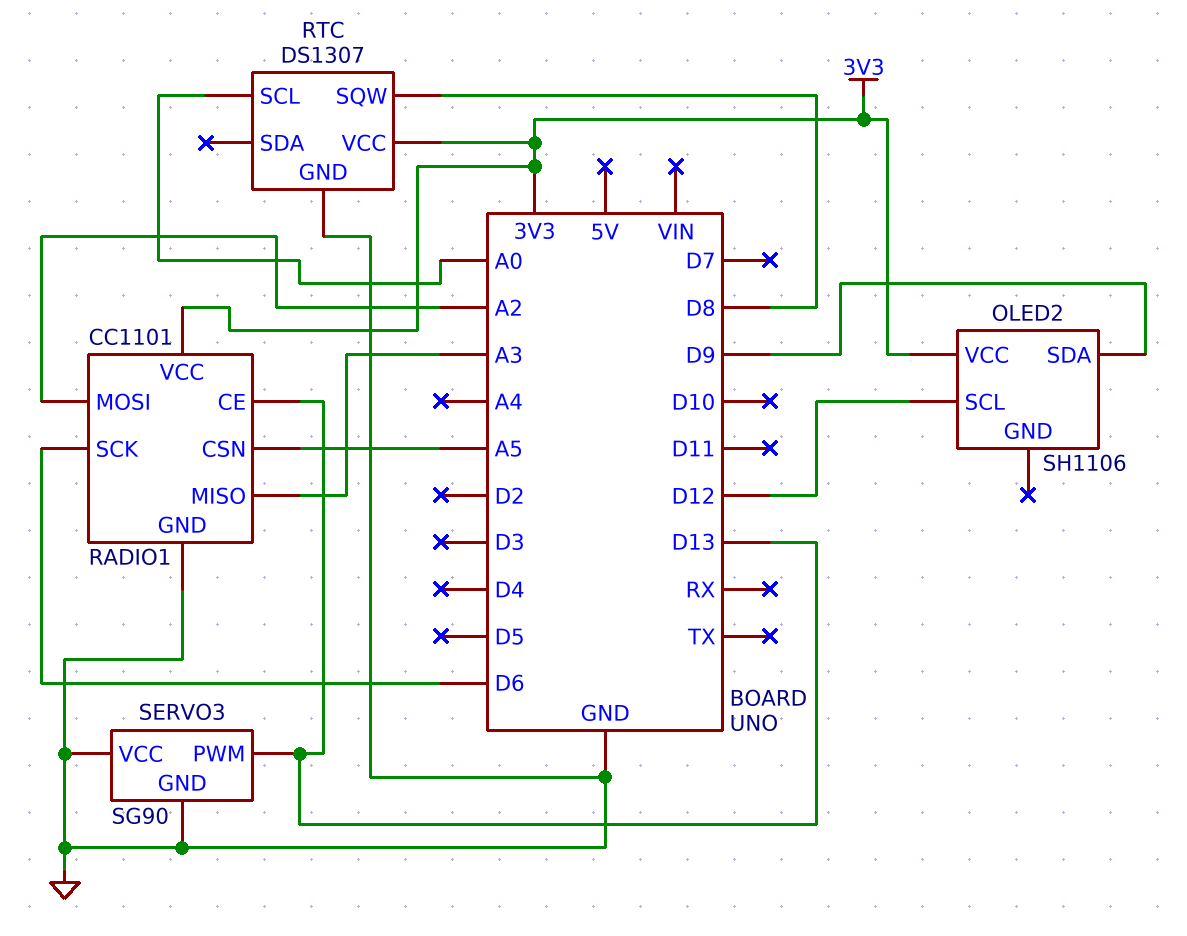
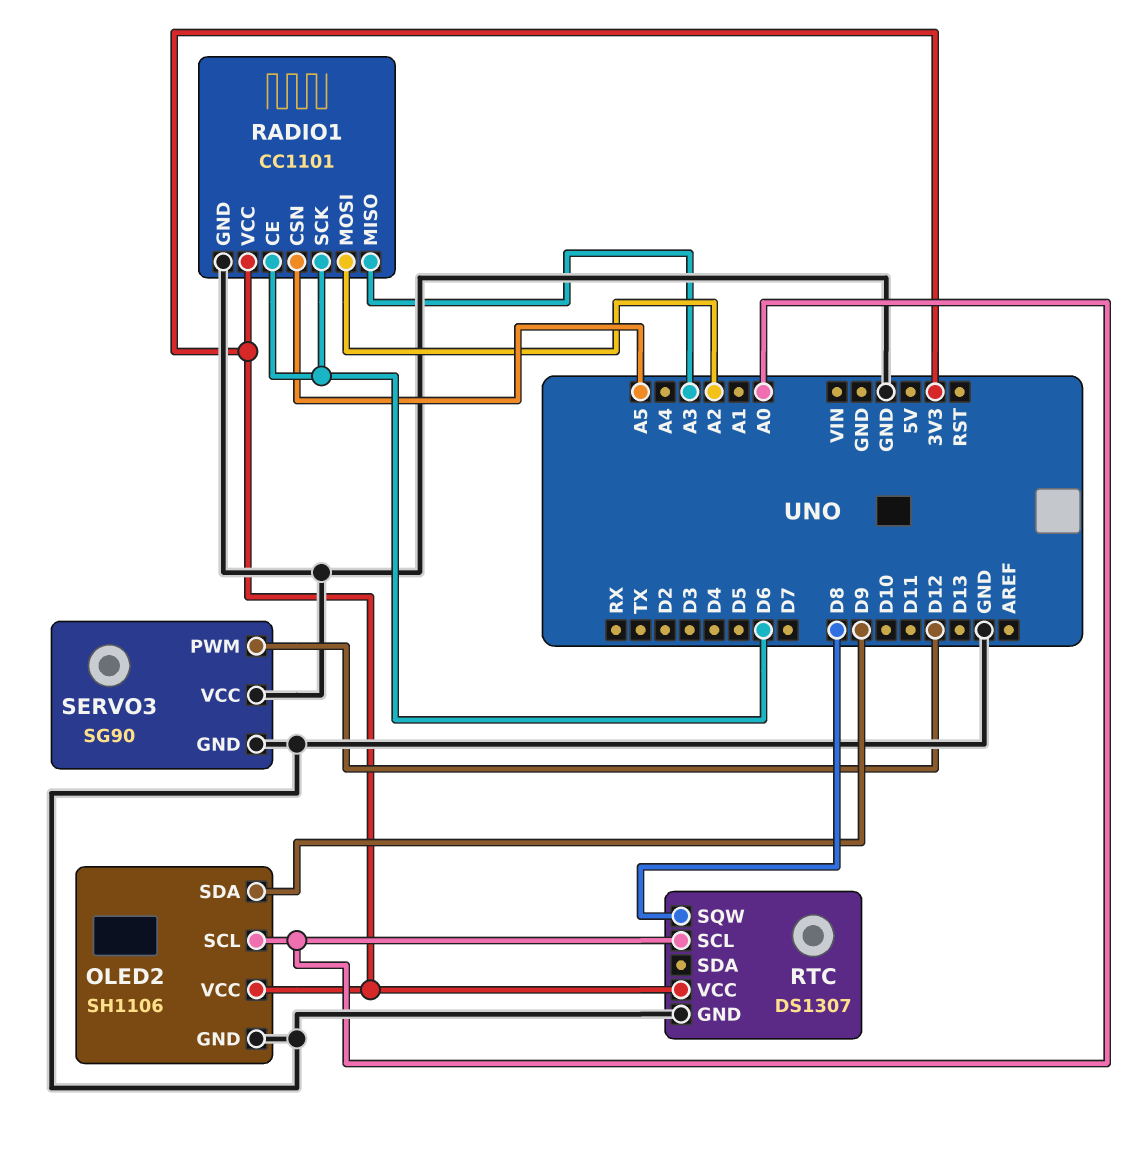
OLED2 pin GND: none -> GND
OLED2 pin SCL: D12 -> A0
RADIO1 pin CE: D13 -> D6
SERVO3 pin PWM: D13 -> D12

